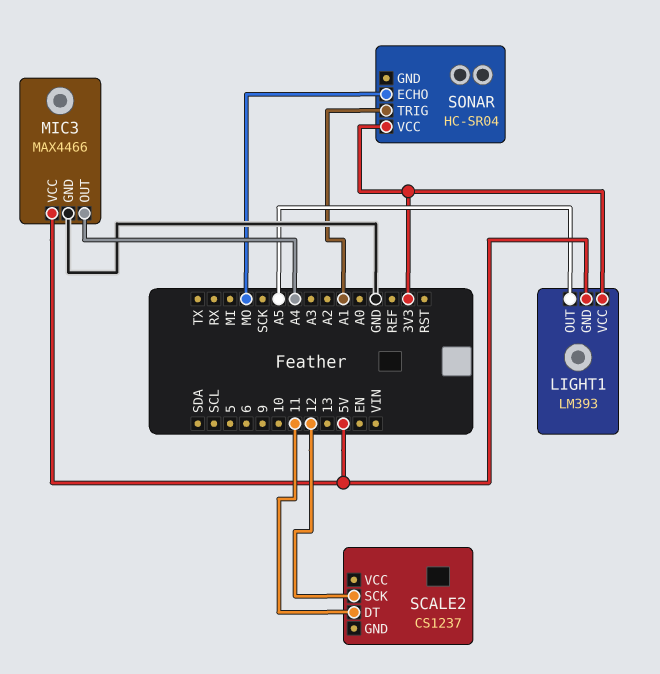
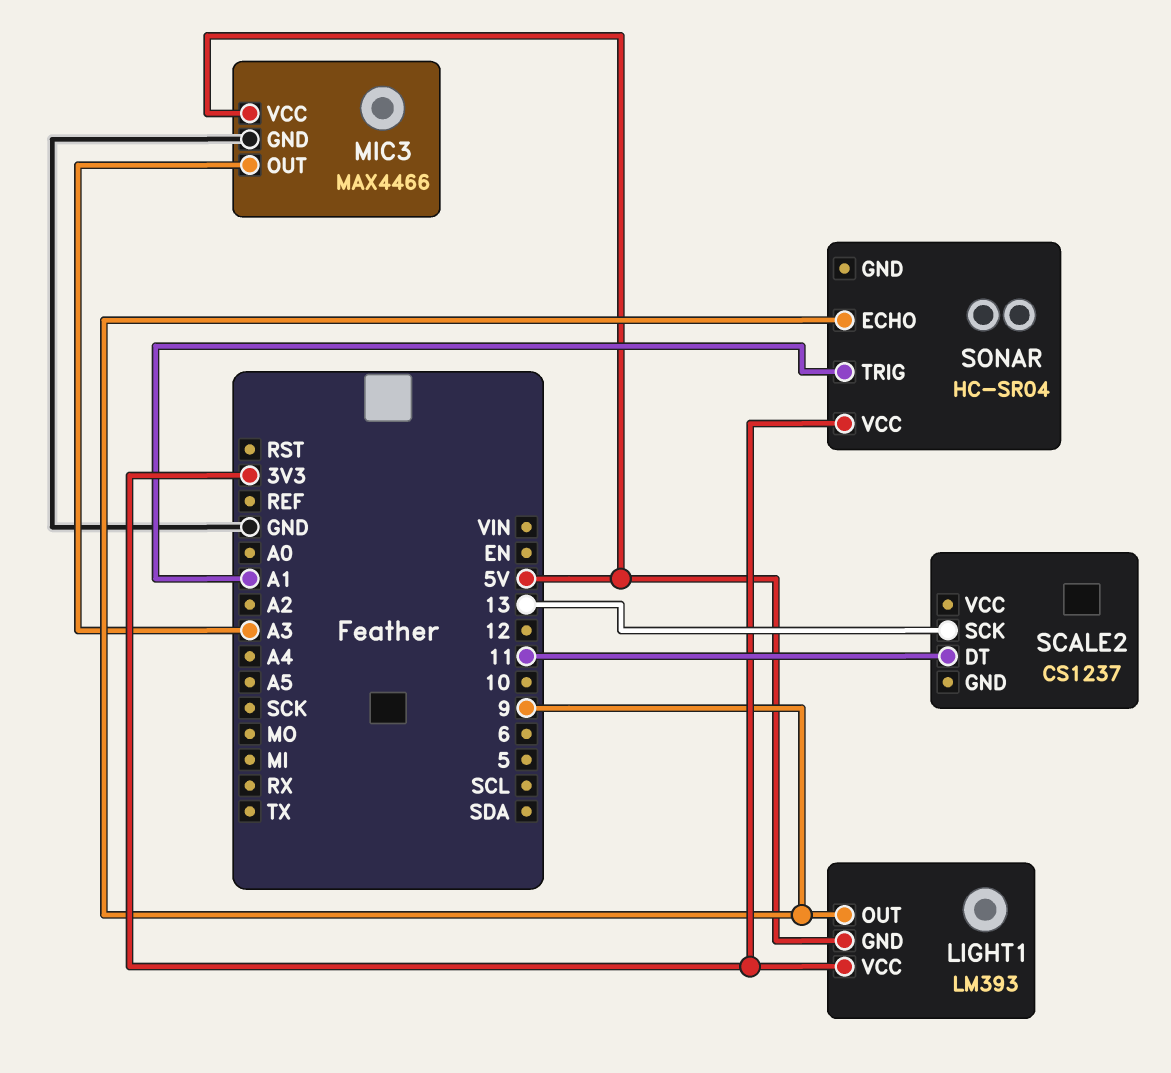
LIGHT1 pin OUT: A5 -> 9
MIC3 pin OUT: A4 -> A3
SCALE2 pin SCK: 12 -> 13
SONAR pin ECHO: MO -> 9

